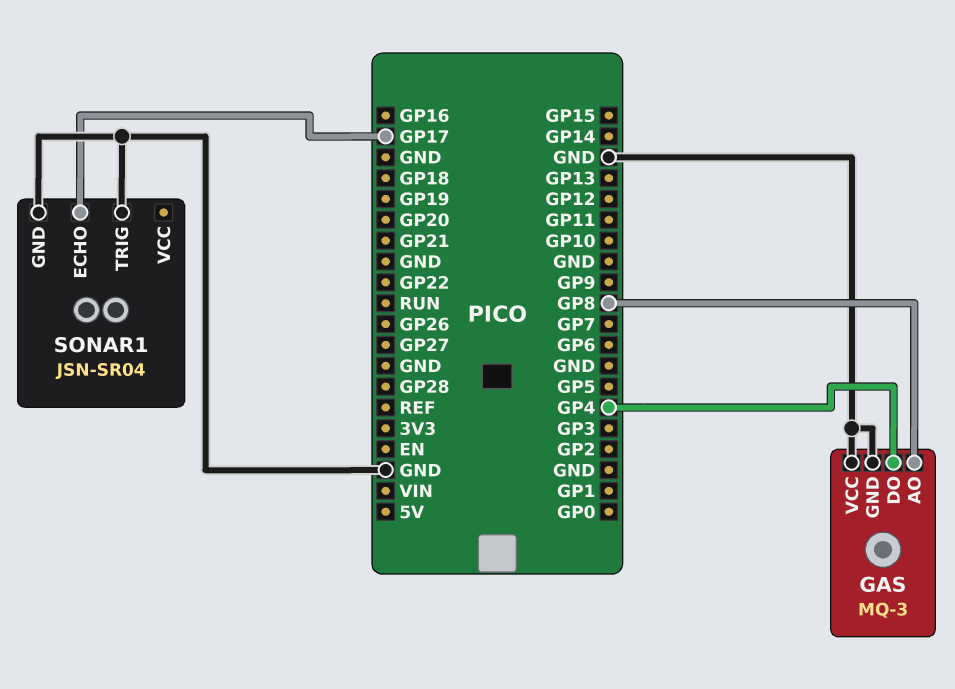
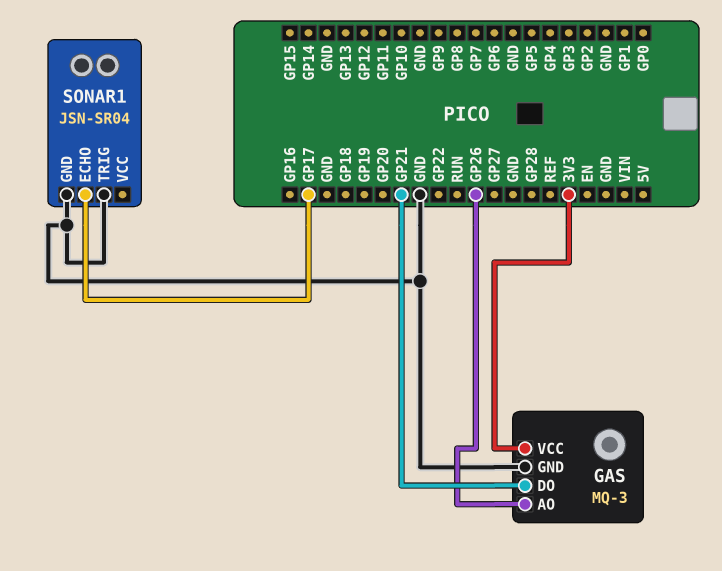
GAS pin AO: GP8 -> GP26
GAS pin DO: GP4 -> GP21
GAS pin VCC: GND -> 3V3

